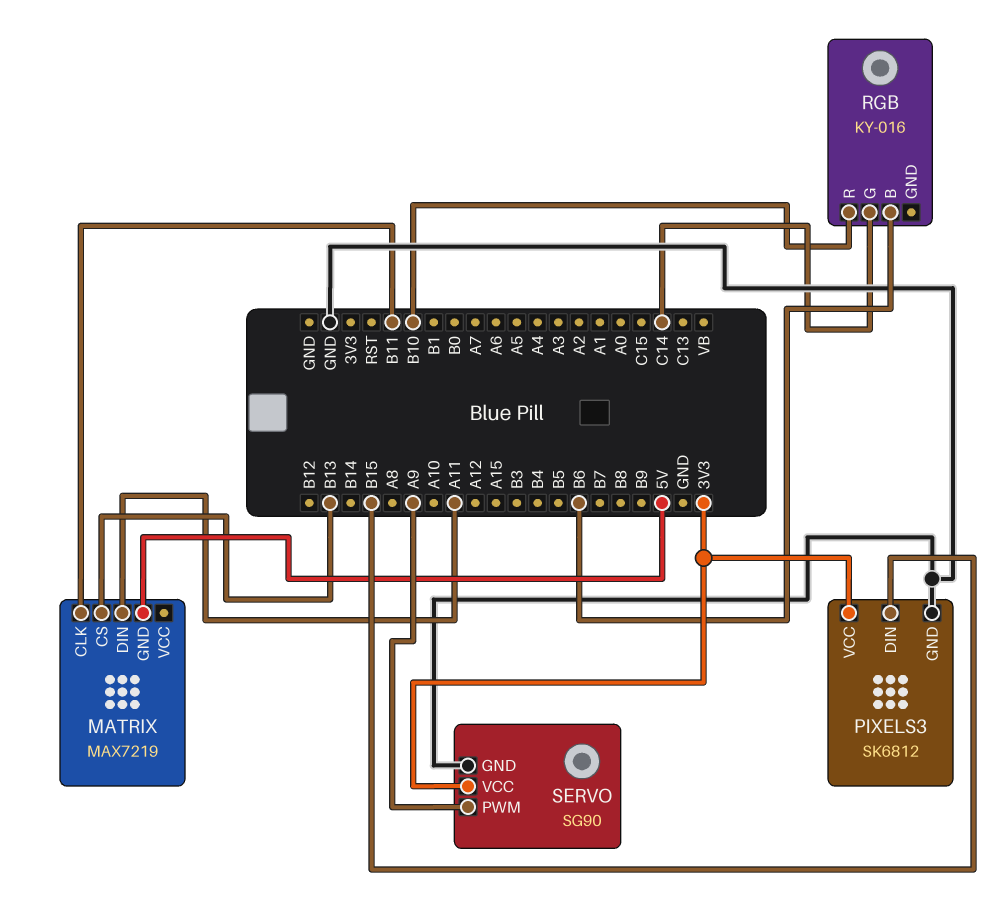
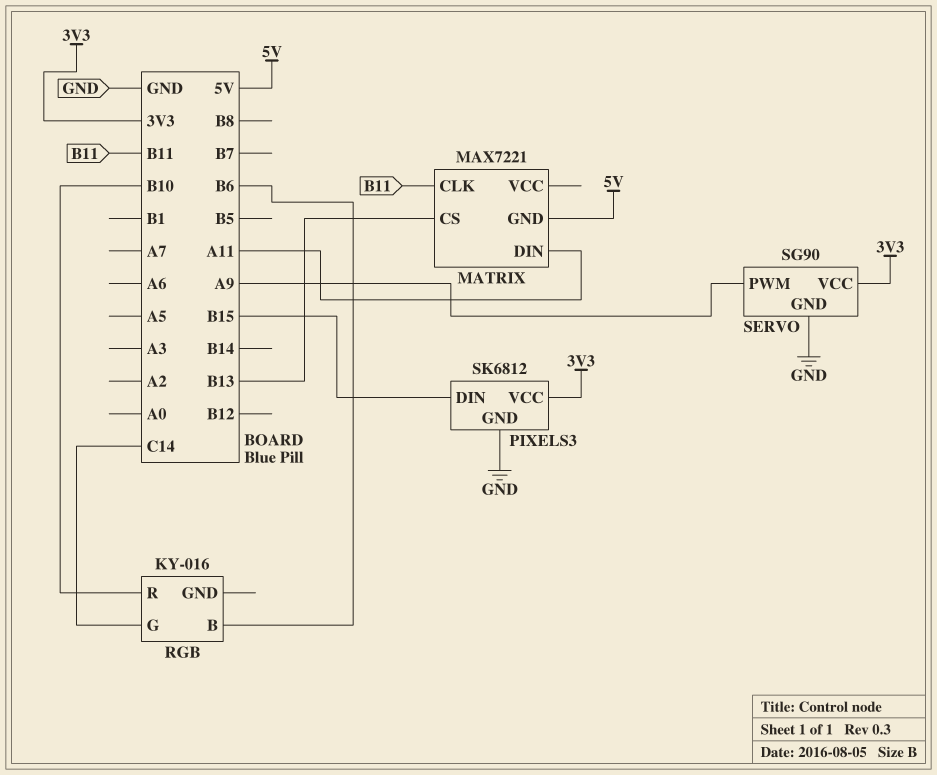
MATRIX: MAX7219 -> MAX7221

